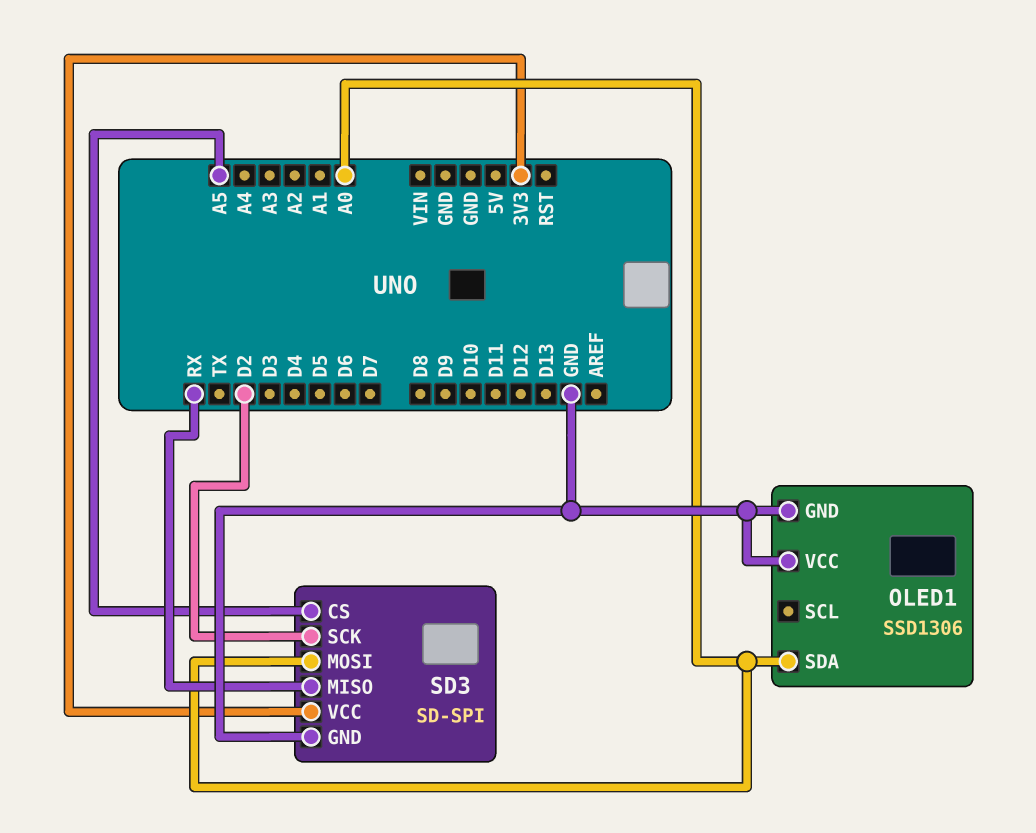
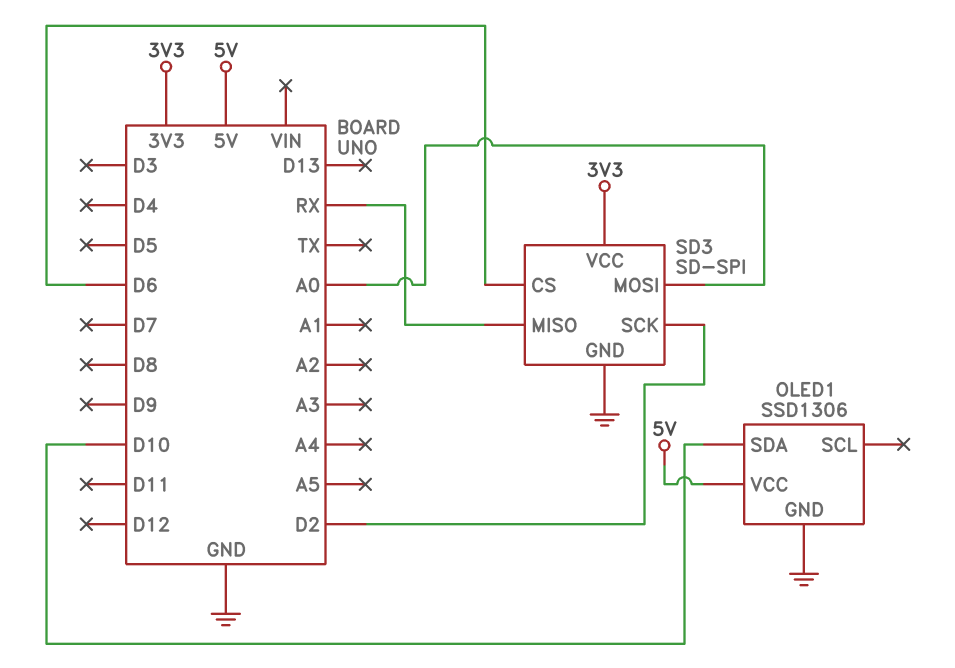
OLED1 pin SDA: A0 -> D10
OLED1 pin VCC: GND -> 5V
SD3 pin CS: A5 -> D6

